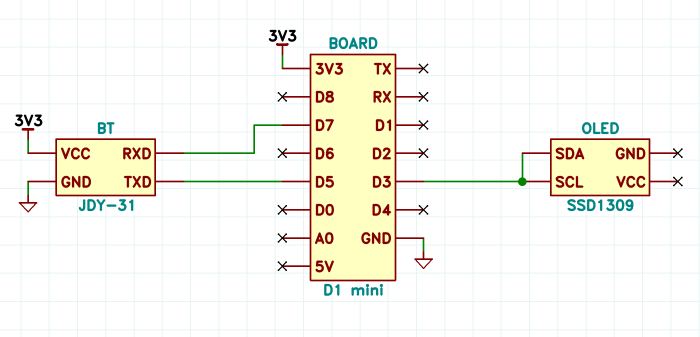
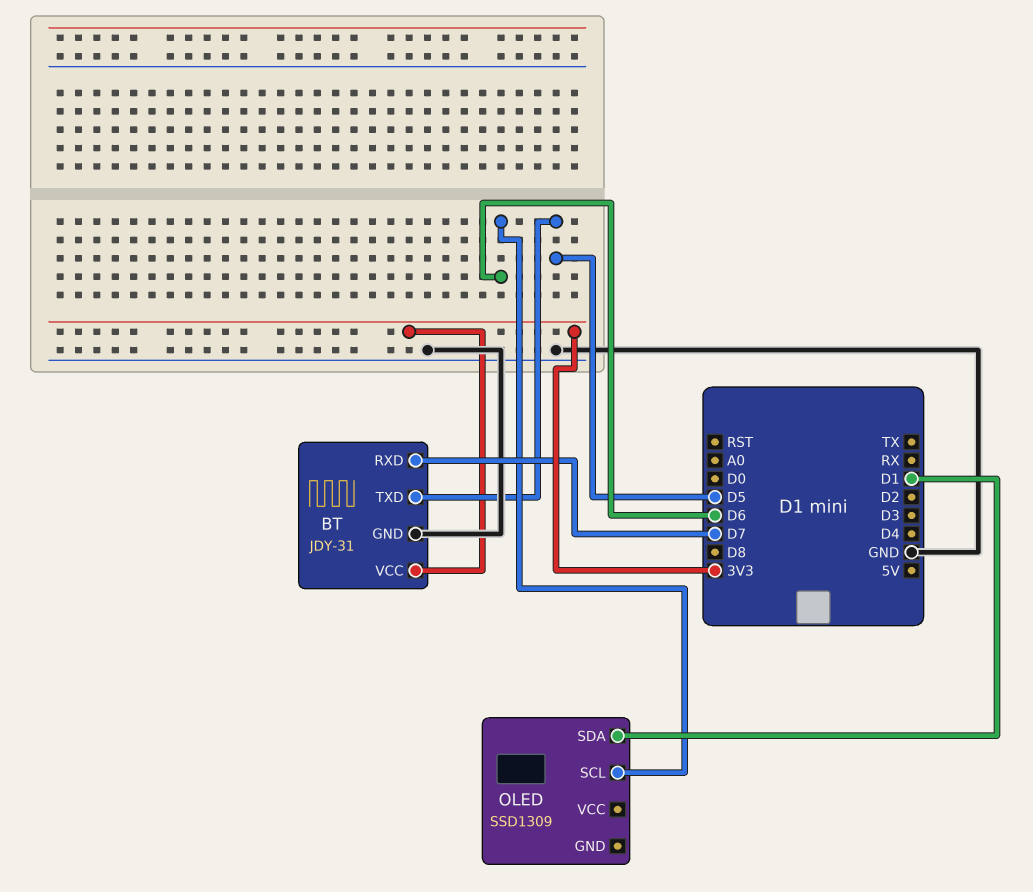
OLED pin SCL: D3 -> D6
OLED pin SDA: D3 -> D1

